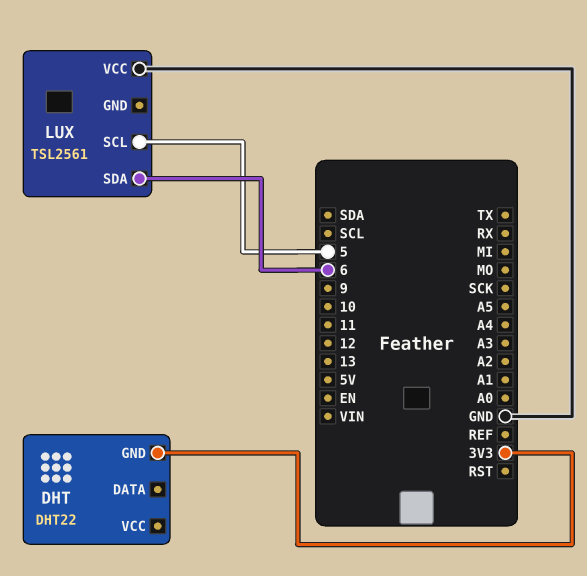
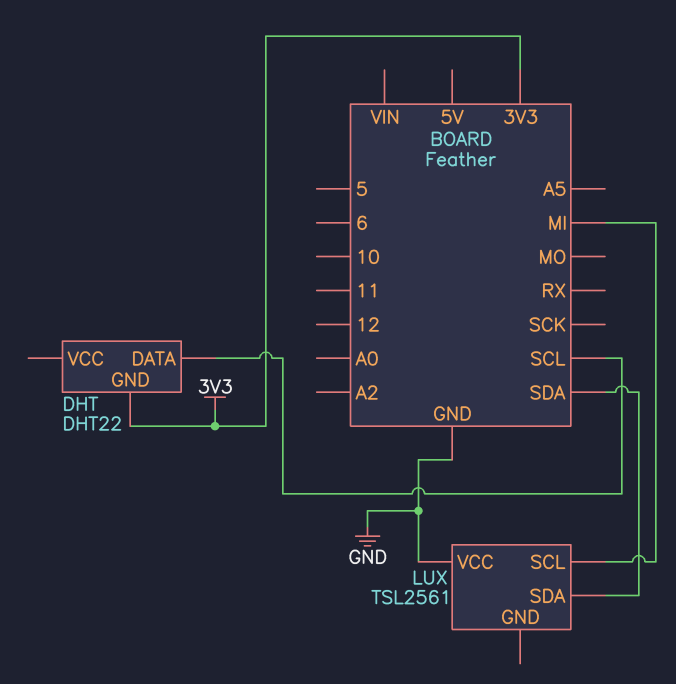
DHT pin DATA: none -> SCL
LUX pin SCL: 5 -> MI
LUX pin SDA: 6 -> SDA

